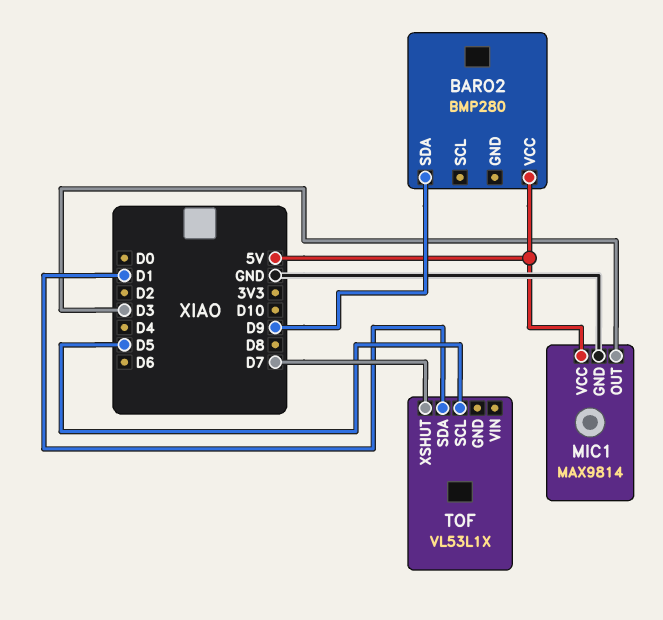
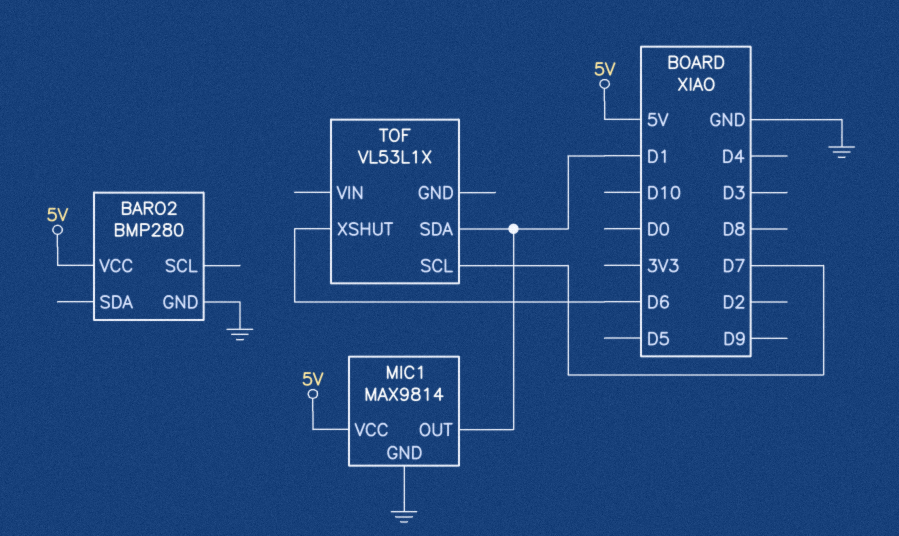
BARO2 pin GND: none -> GND
BARO2 pin SDA: D9 -> none
MIC1 pin OUT: D3 -> D1
TOF pin SCL: D5 -> D7
TOF pin XSHUT: D7 -> D6

